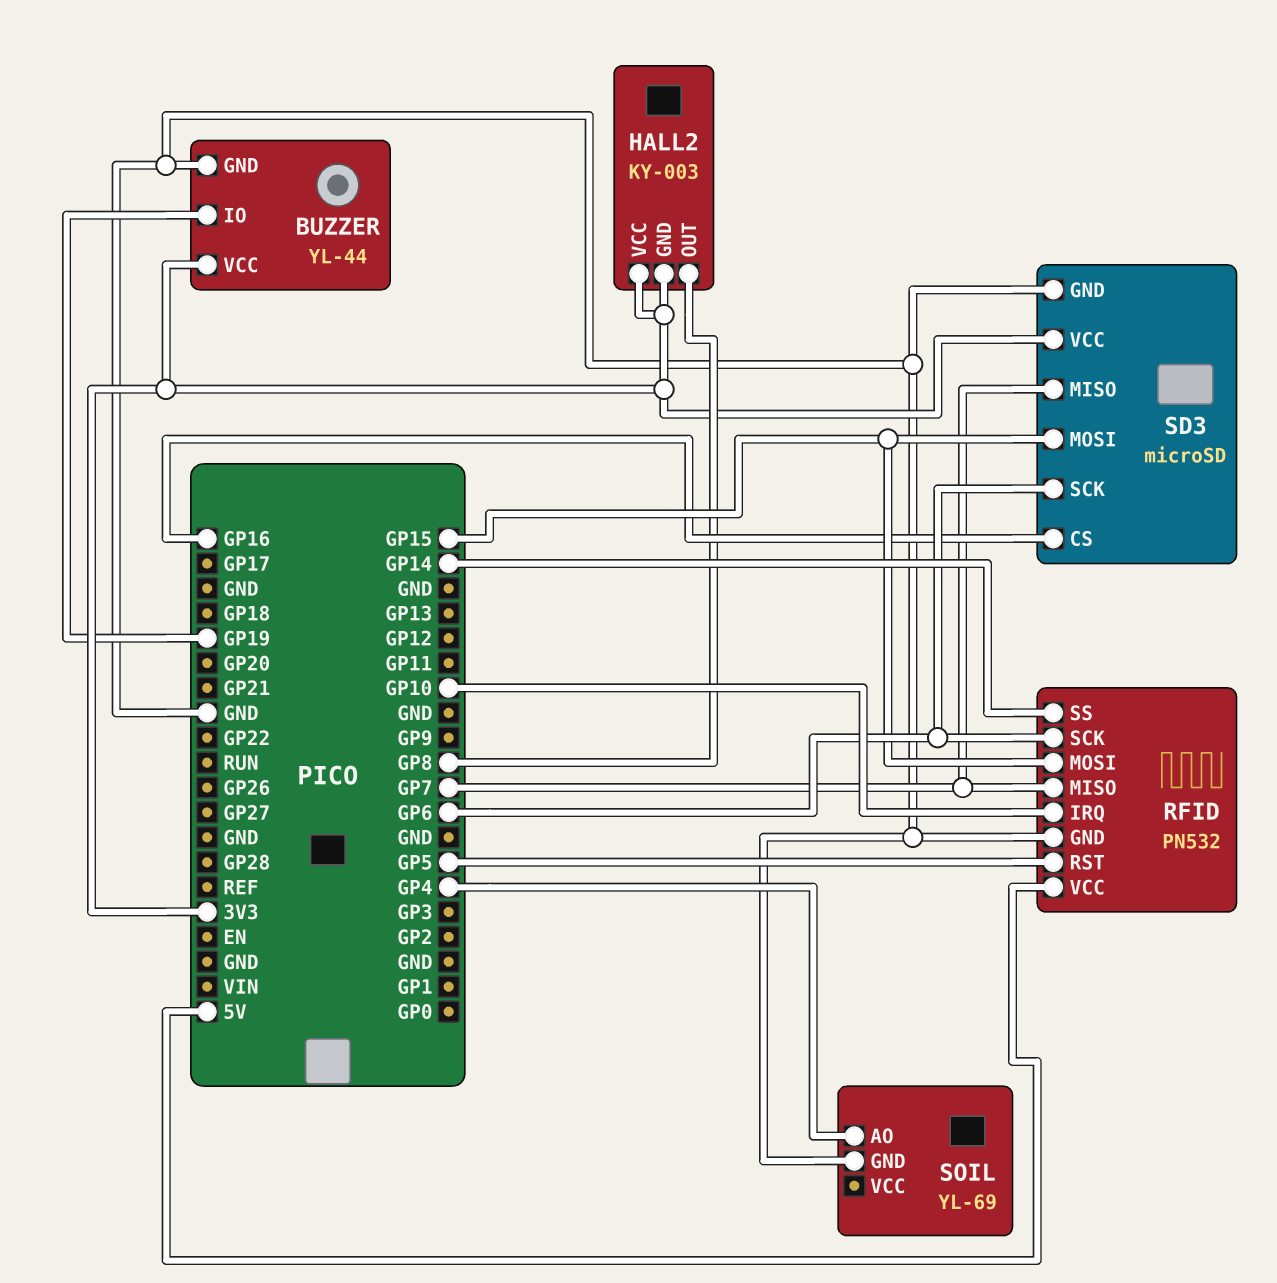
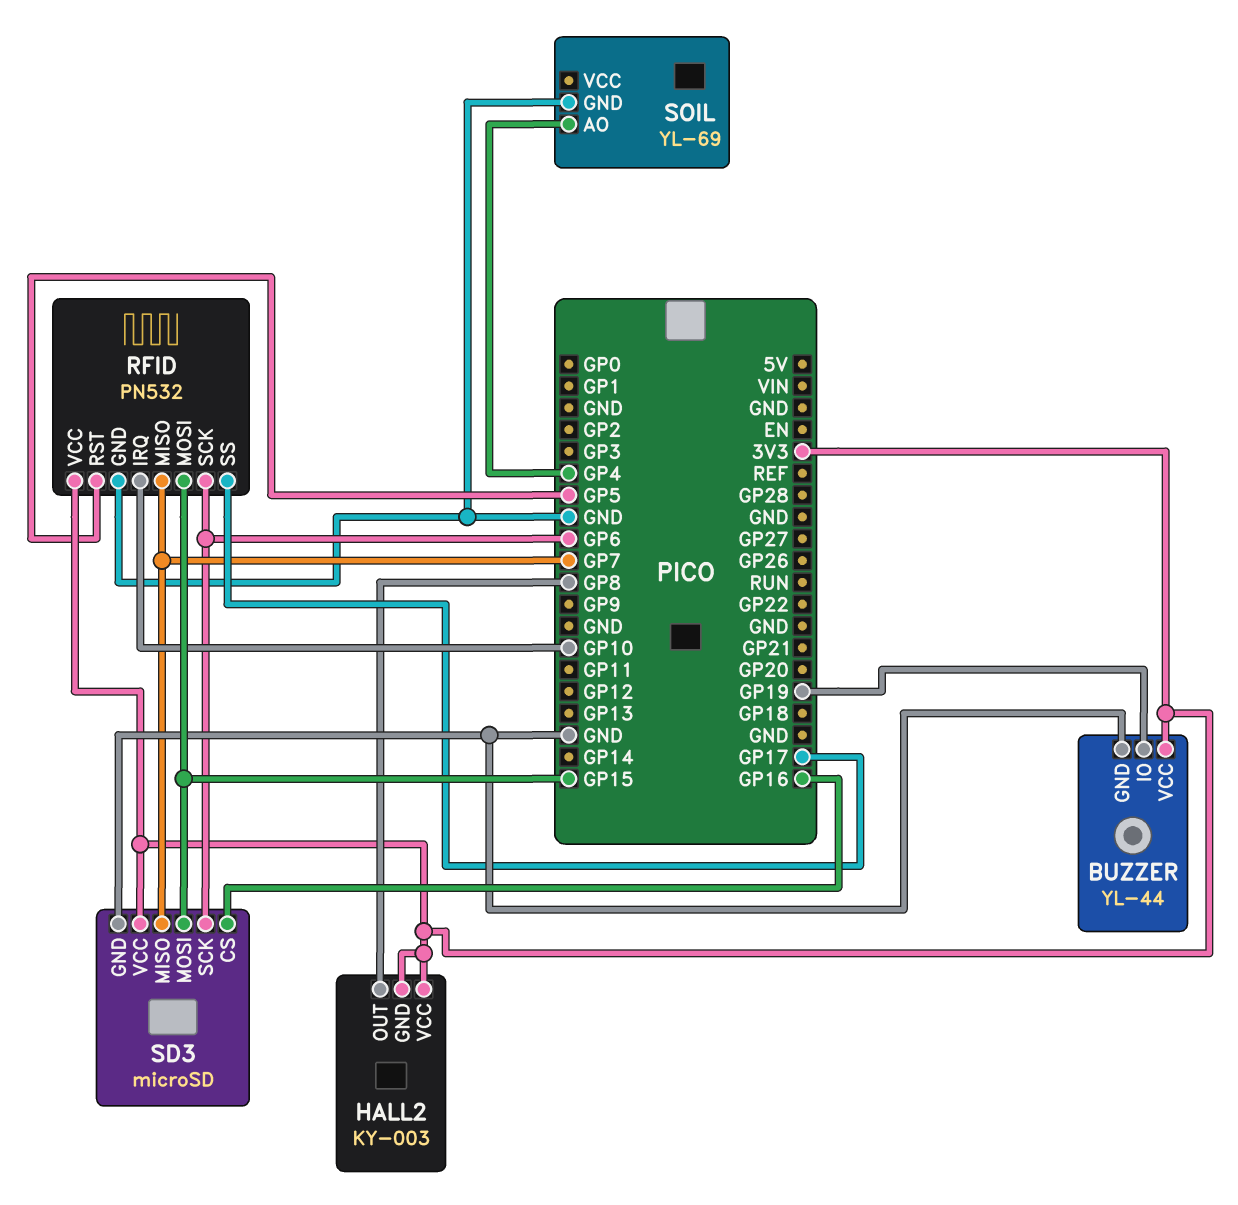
RFID pin SS: GP14 -> GP17
RFID pin VCC: 5V -> 3V3

